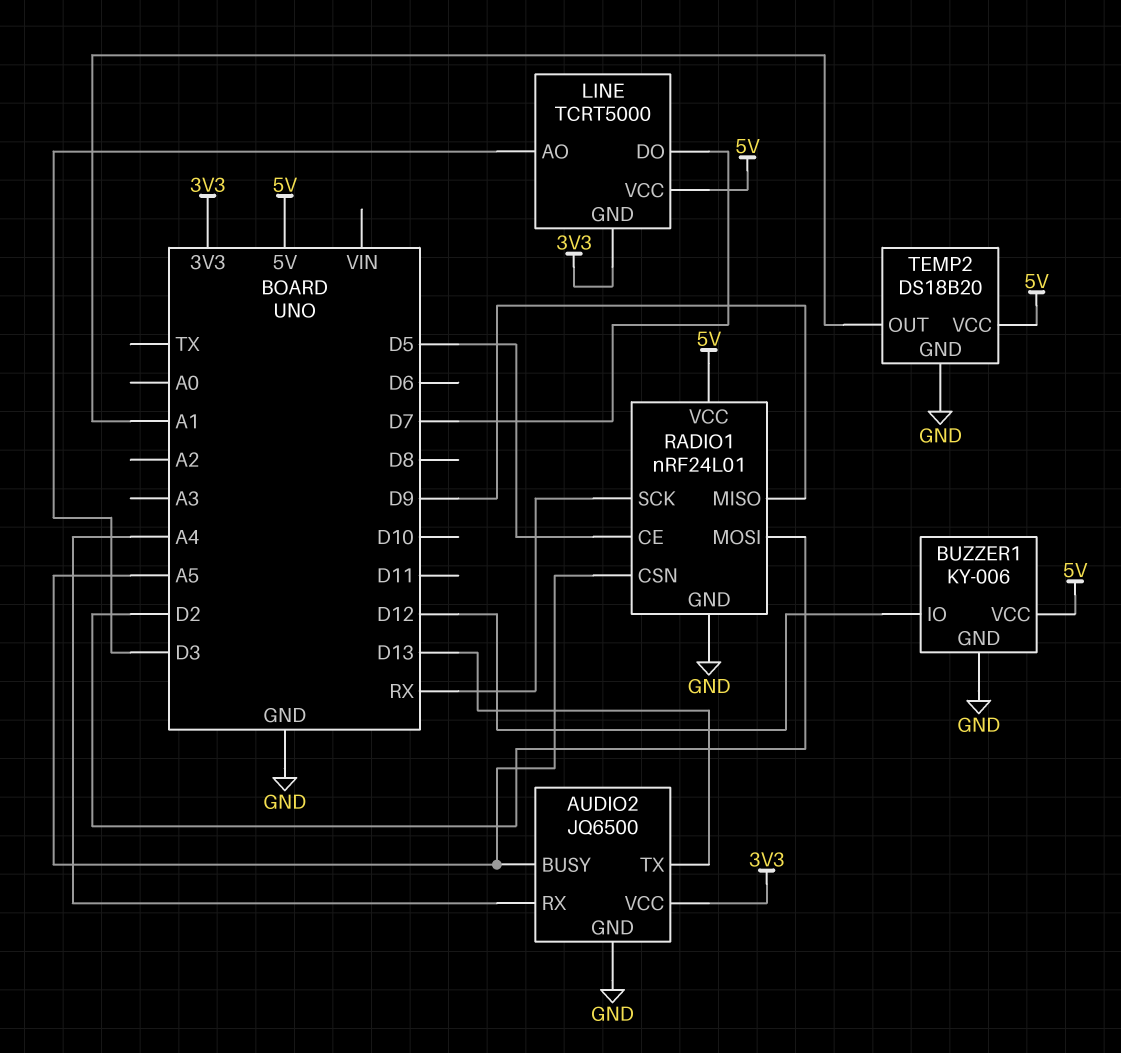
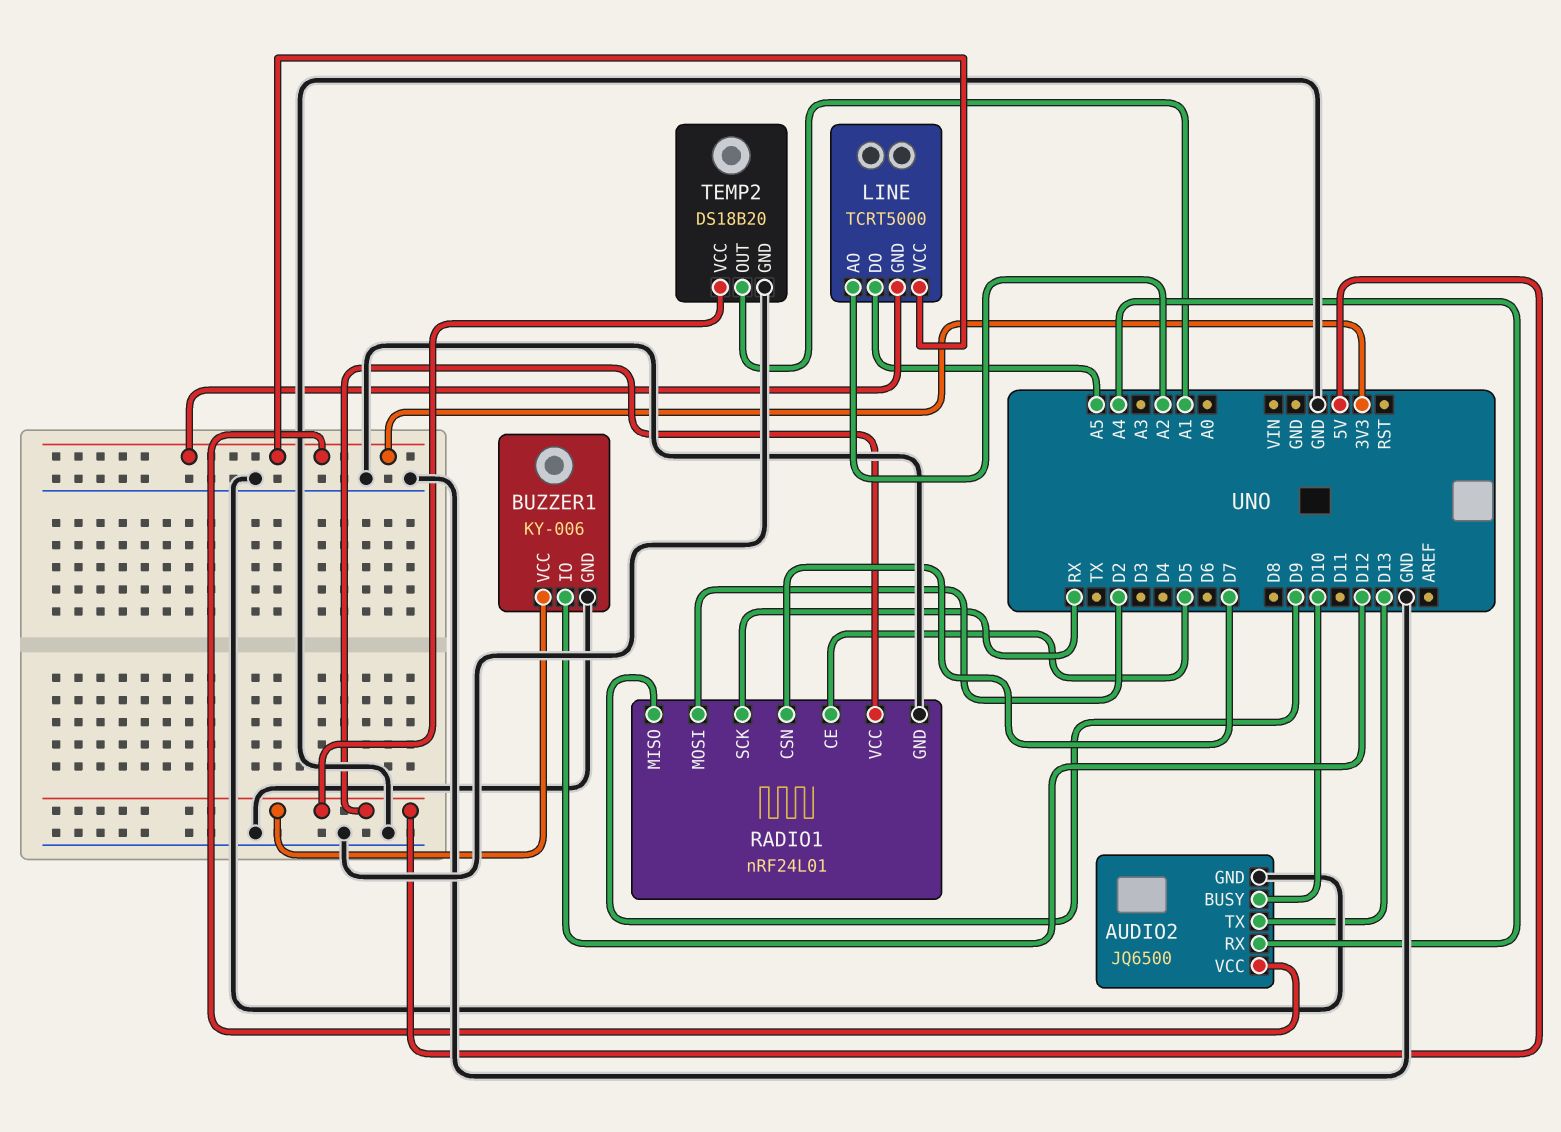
AUDIO2 pin BUSY: A5 -> D10
LINE pin AO: D3 -> A2
LINE pin DO: D7 -> A5
LINE pin VCC: 5V -> 3V3
RADIO1 pin CSN: A5 -> D7

